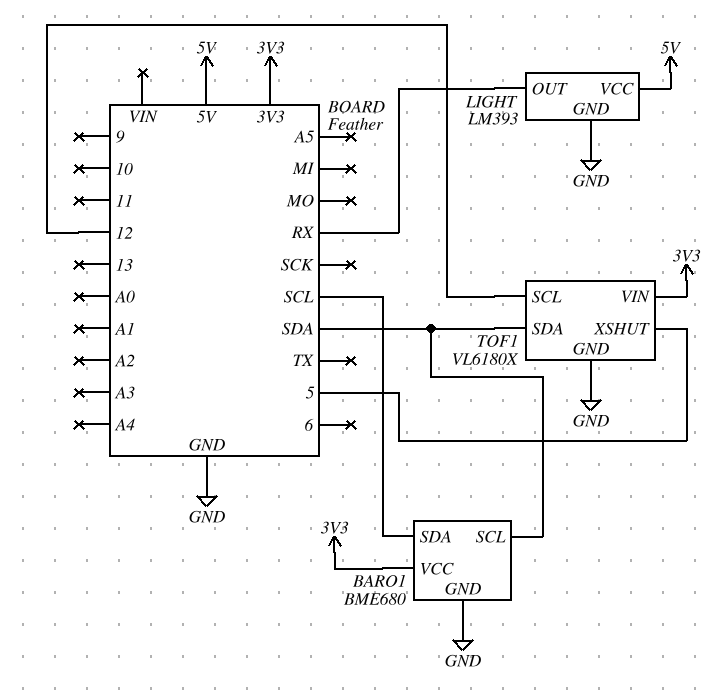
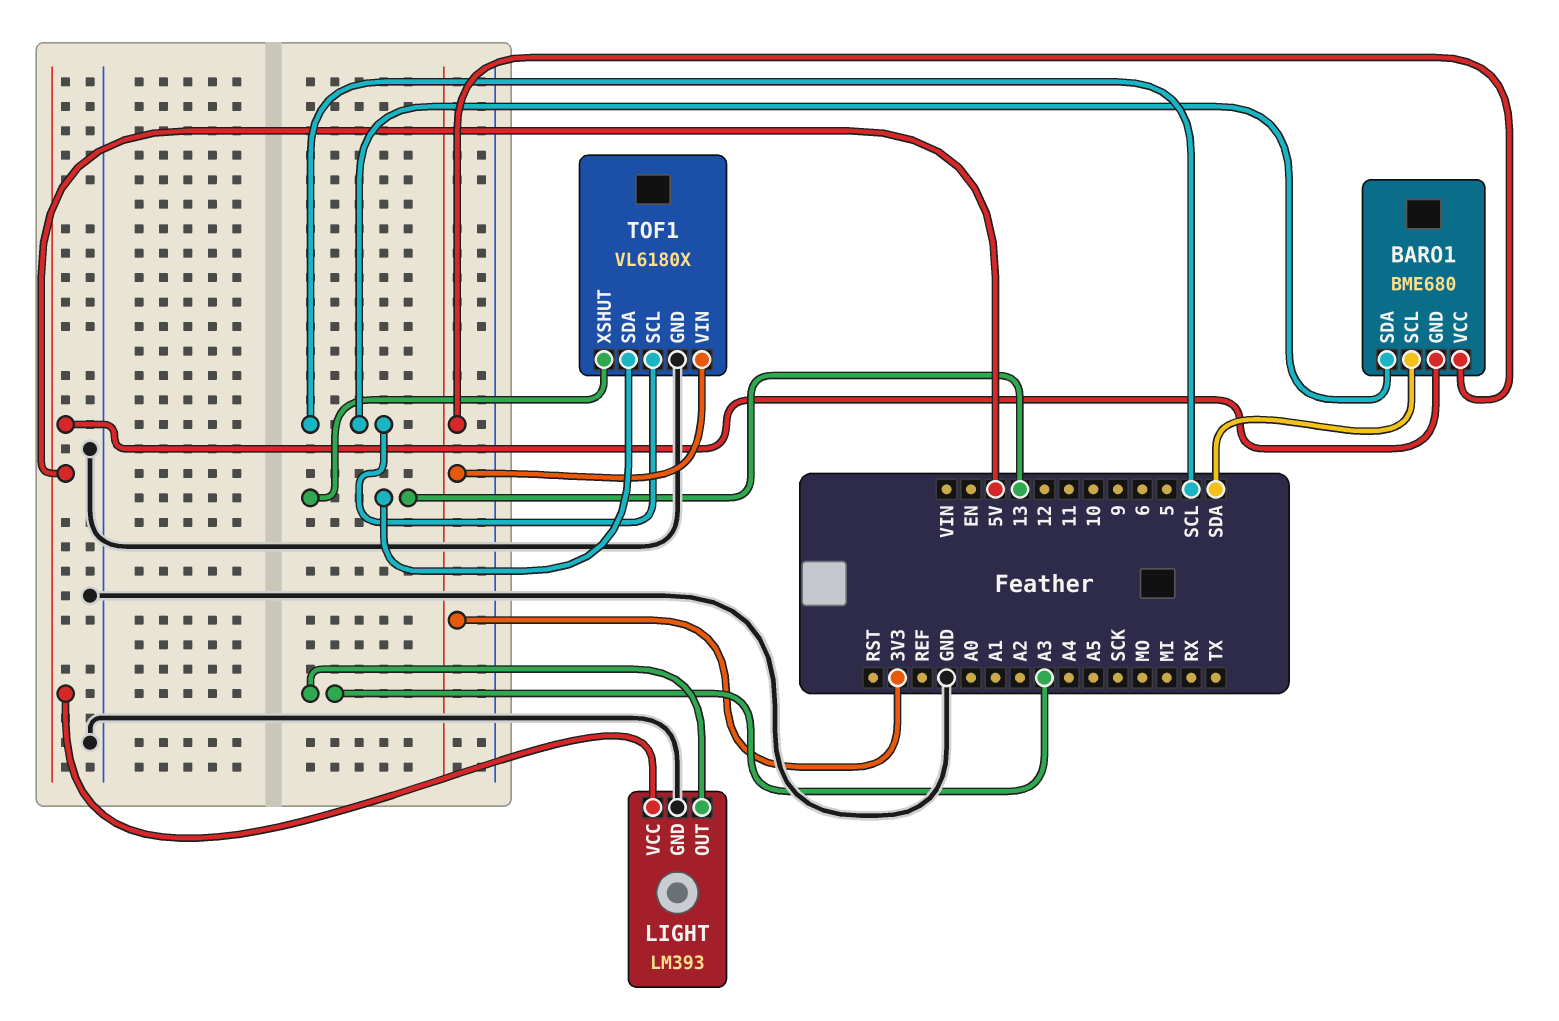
BARO1 pin GND: GND -> 5V
LIGHT pin OUT: RX -> A3
TOF1 pin SCL: 12 -> SCL
TOF1 pin SDA: SDA -> 13
TOF1 pin XSHUT: 5 -> 13

